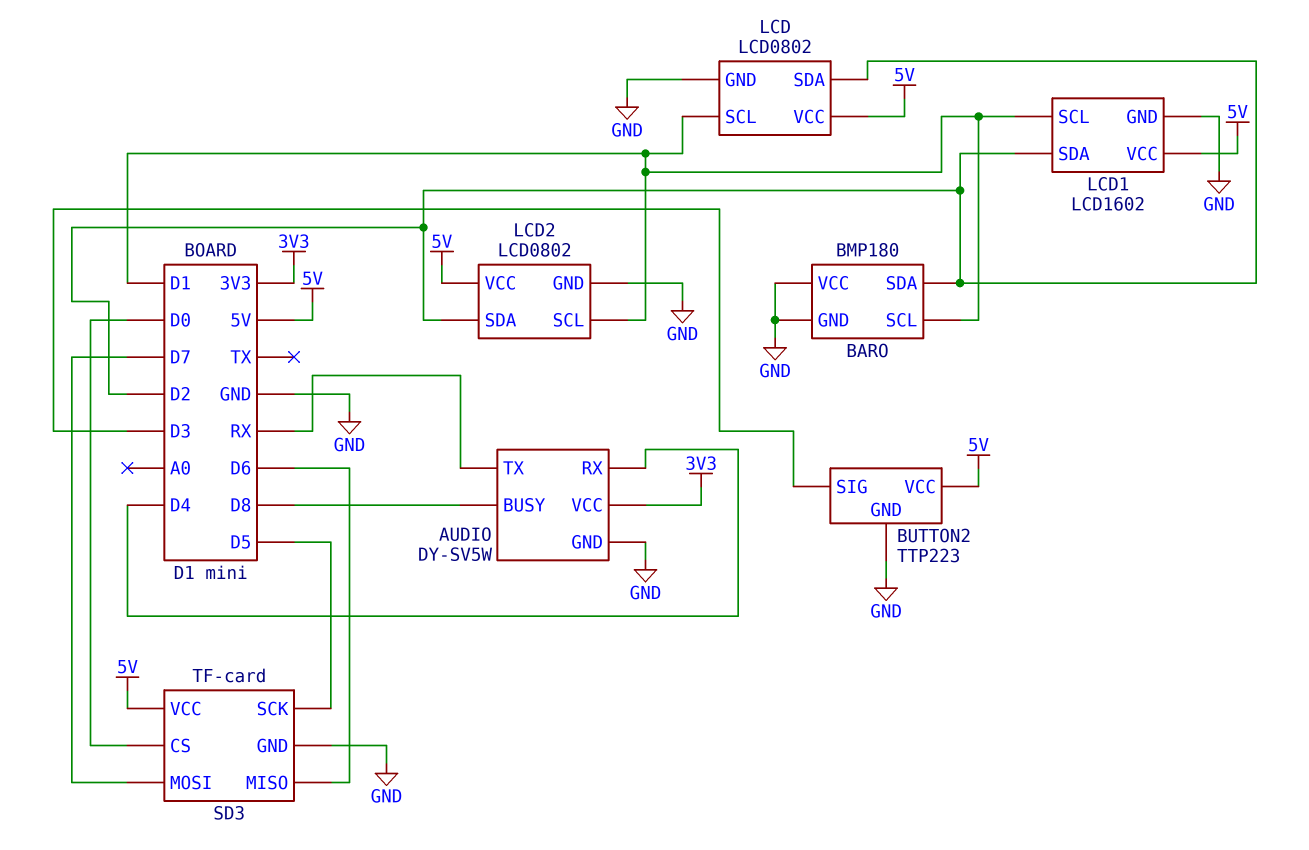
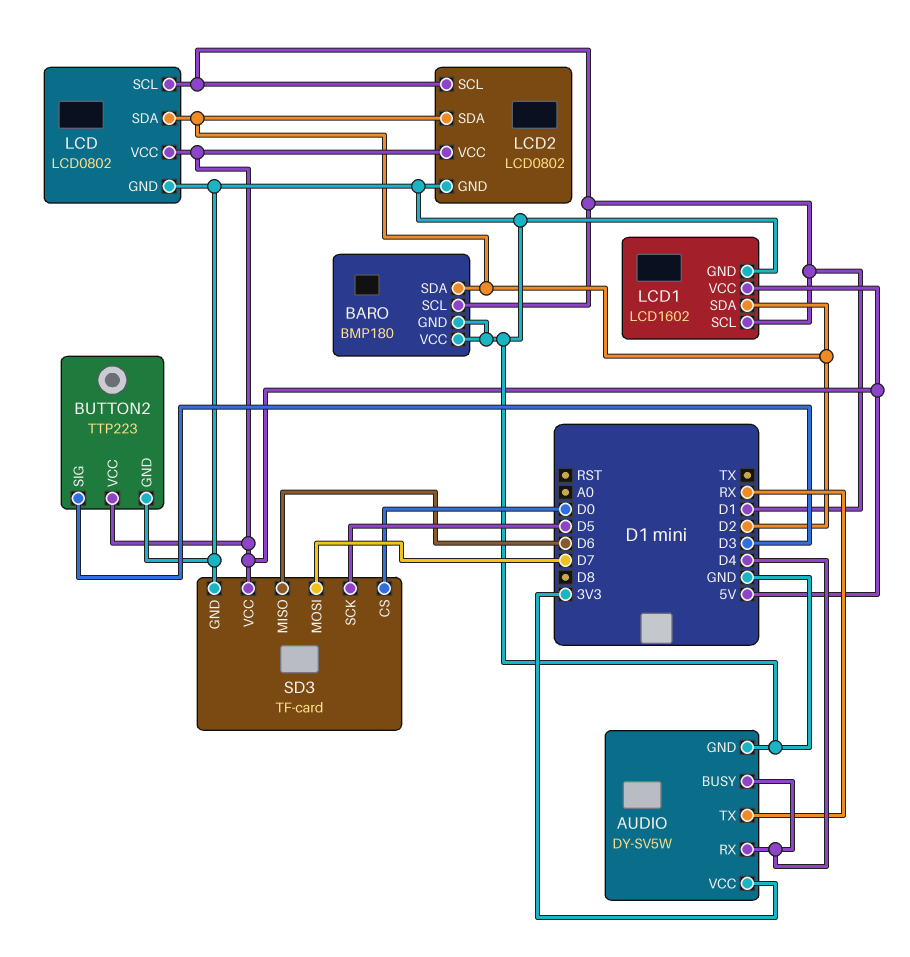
AUDIO pin BUSY: D8 -> D4

